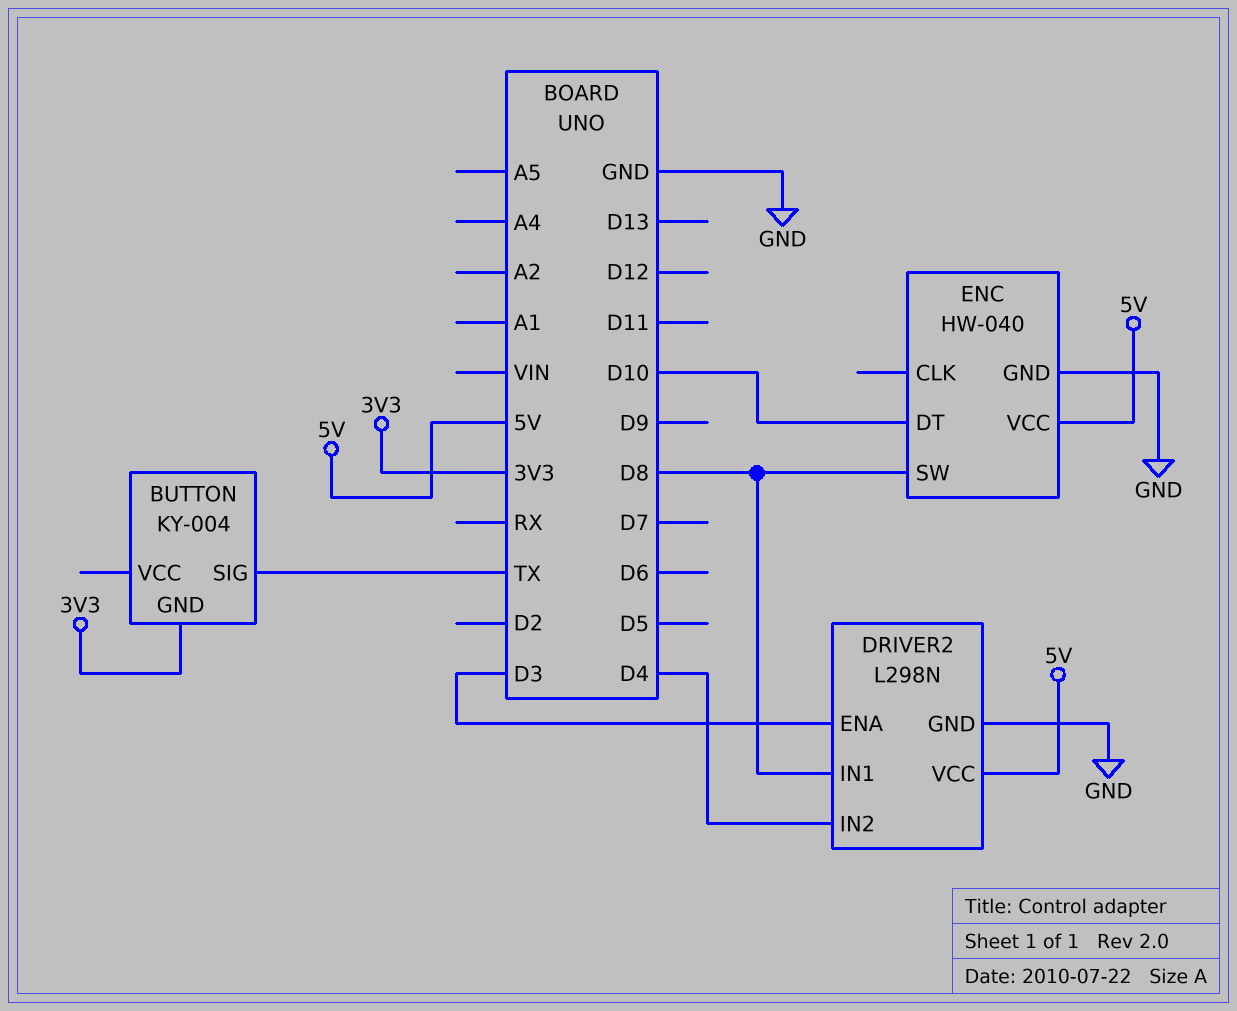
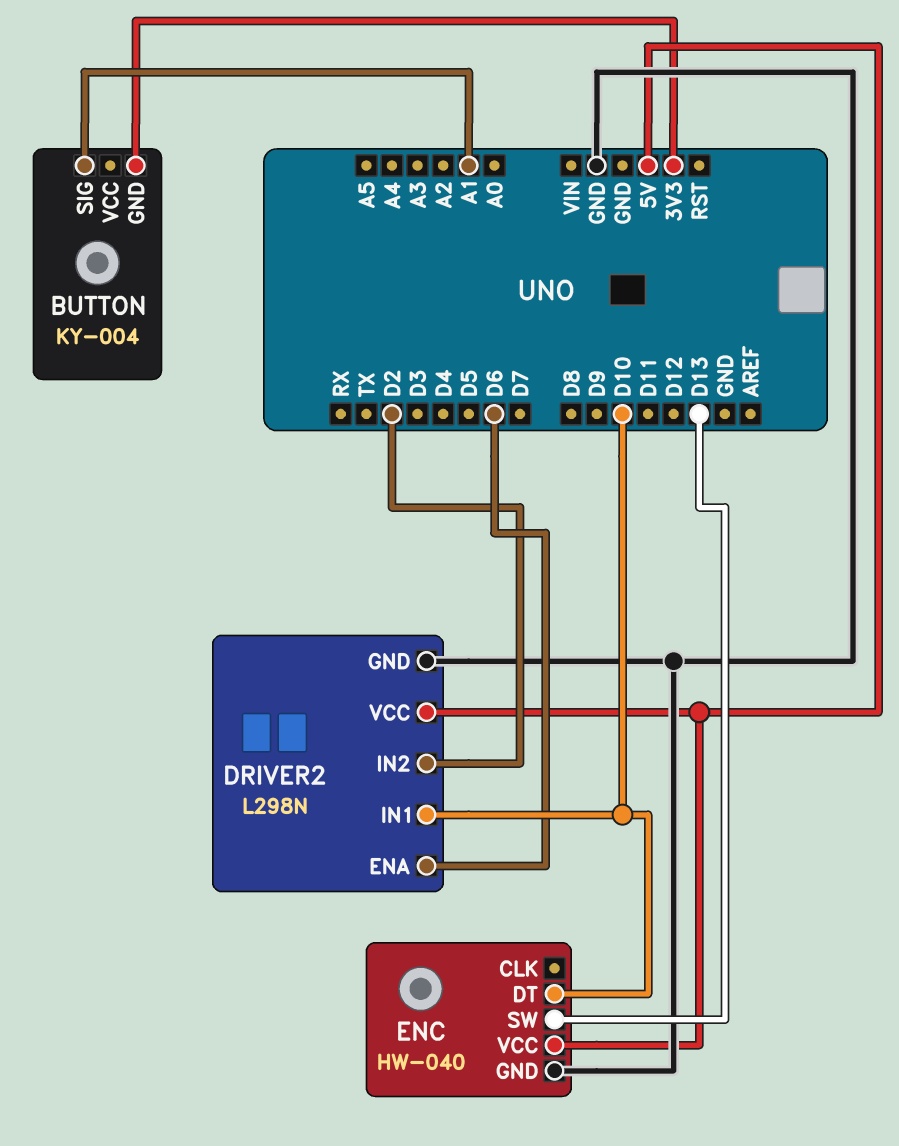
BUTTON pin SIG: TX -> A1
DRIVER2 pin ENA: D3 -> D6
DRIVER2 pin IN1: D8 -> D10
DRIVER2 pin IN2: D4 -> D2
ENC pin SW: D8 -> D13

